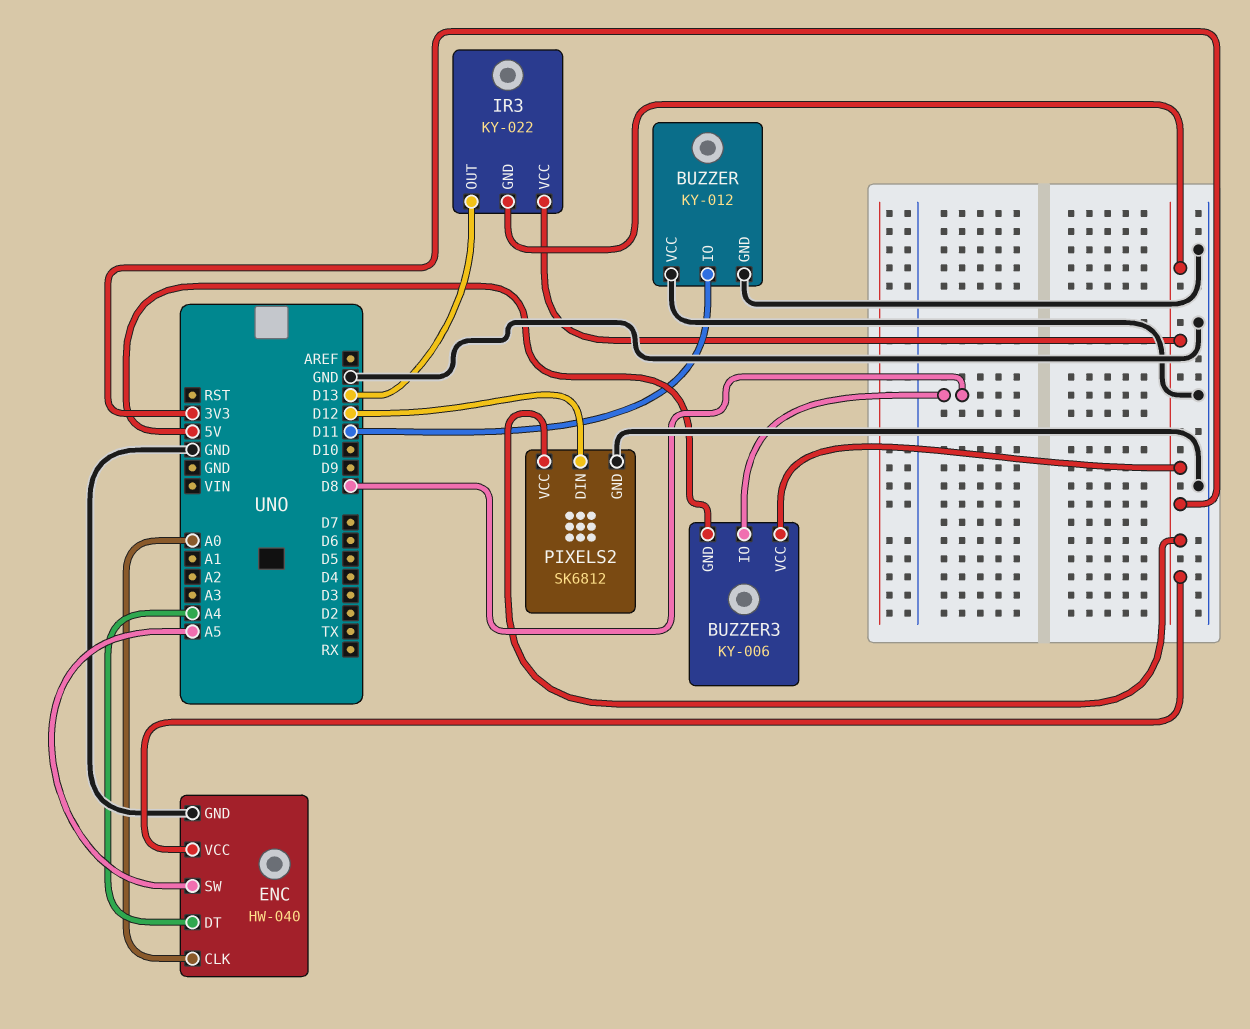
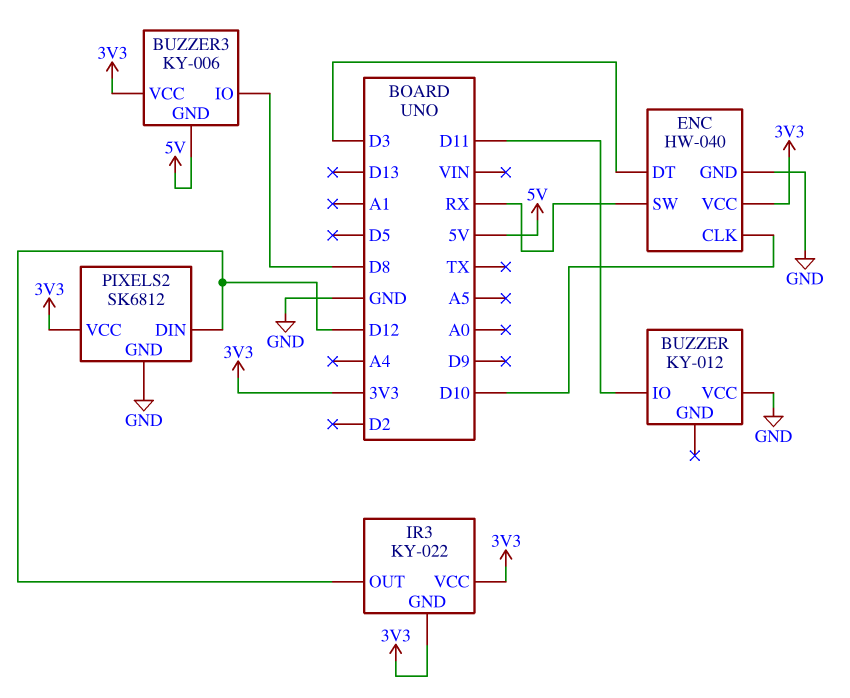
BUZZER pin GND: GND -> none
ENC pin CLK: A0 -> D10
ENC pin DT: A4 -> D3
ENC pin SW: A5 -> RX
IR3 pin OUT: D13 -> D12

